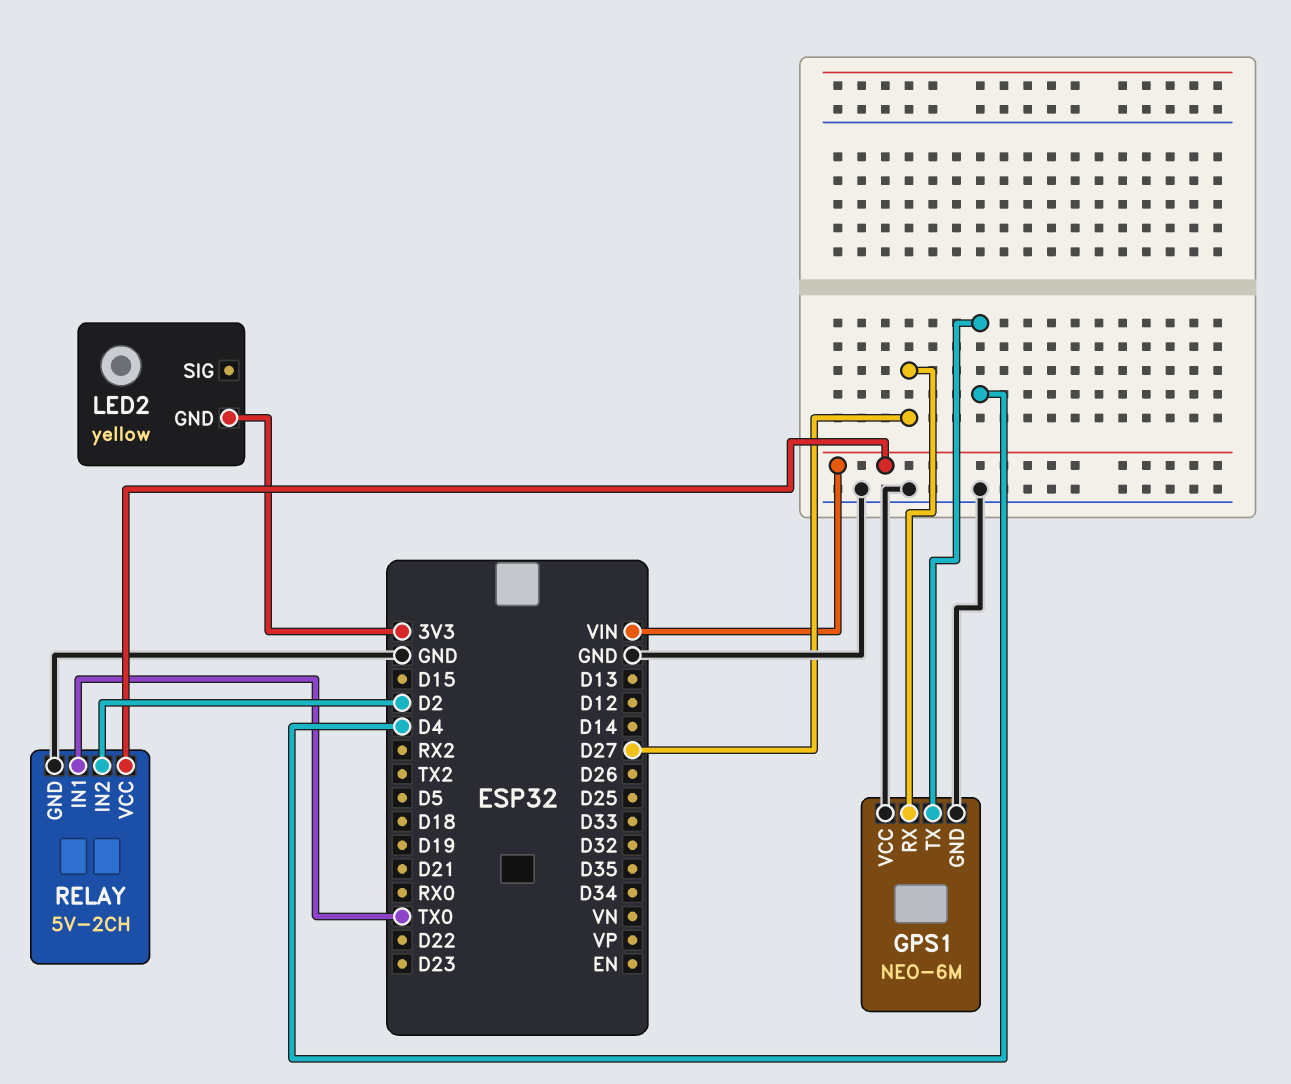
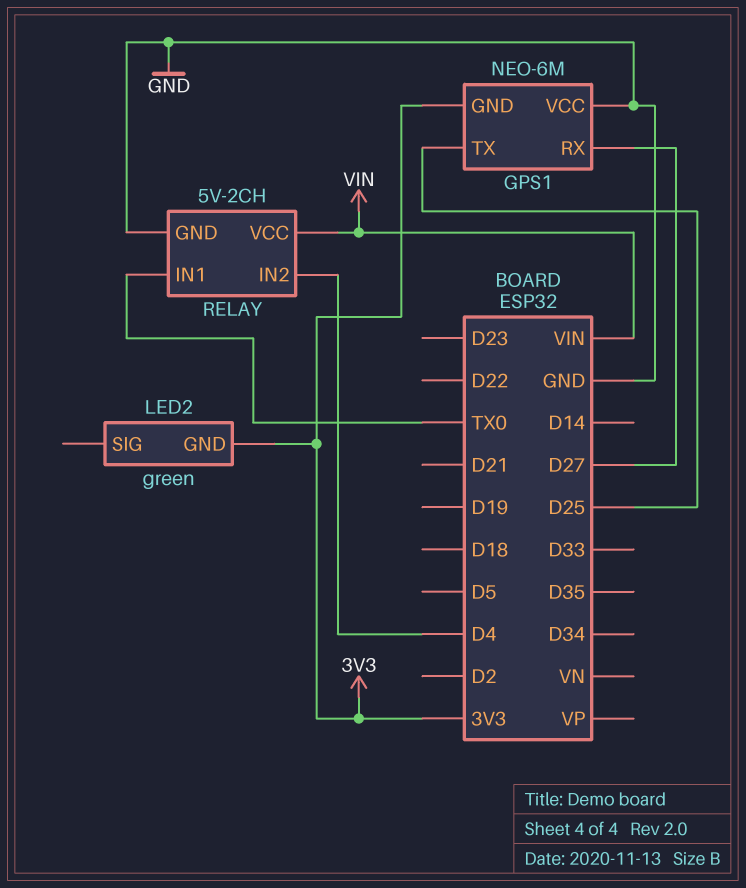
GPS1 pin GND: GND -> 3V3
GPS1 pin TX: D4 -> D25
LED2: yellow -> green
RELAY pin IN2: D2 -> D4

